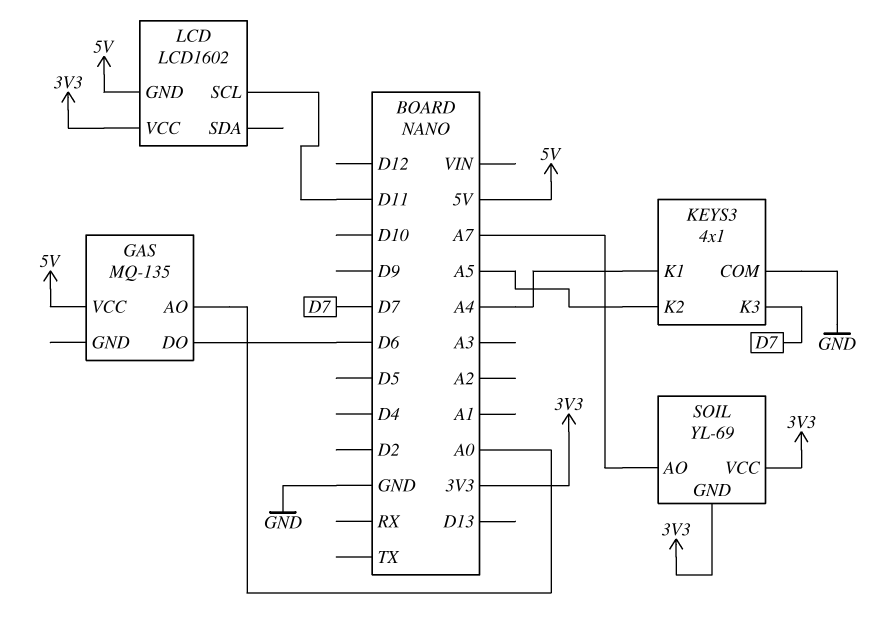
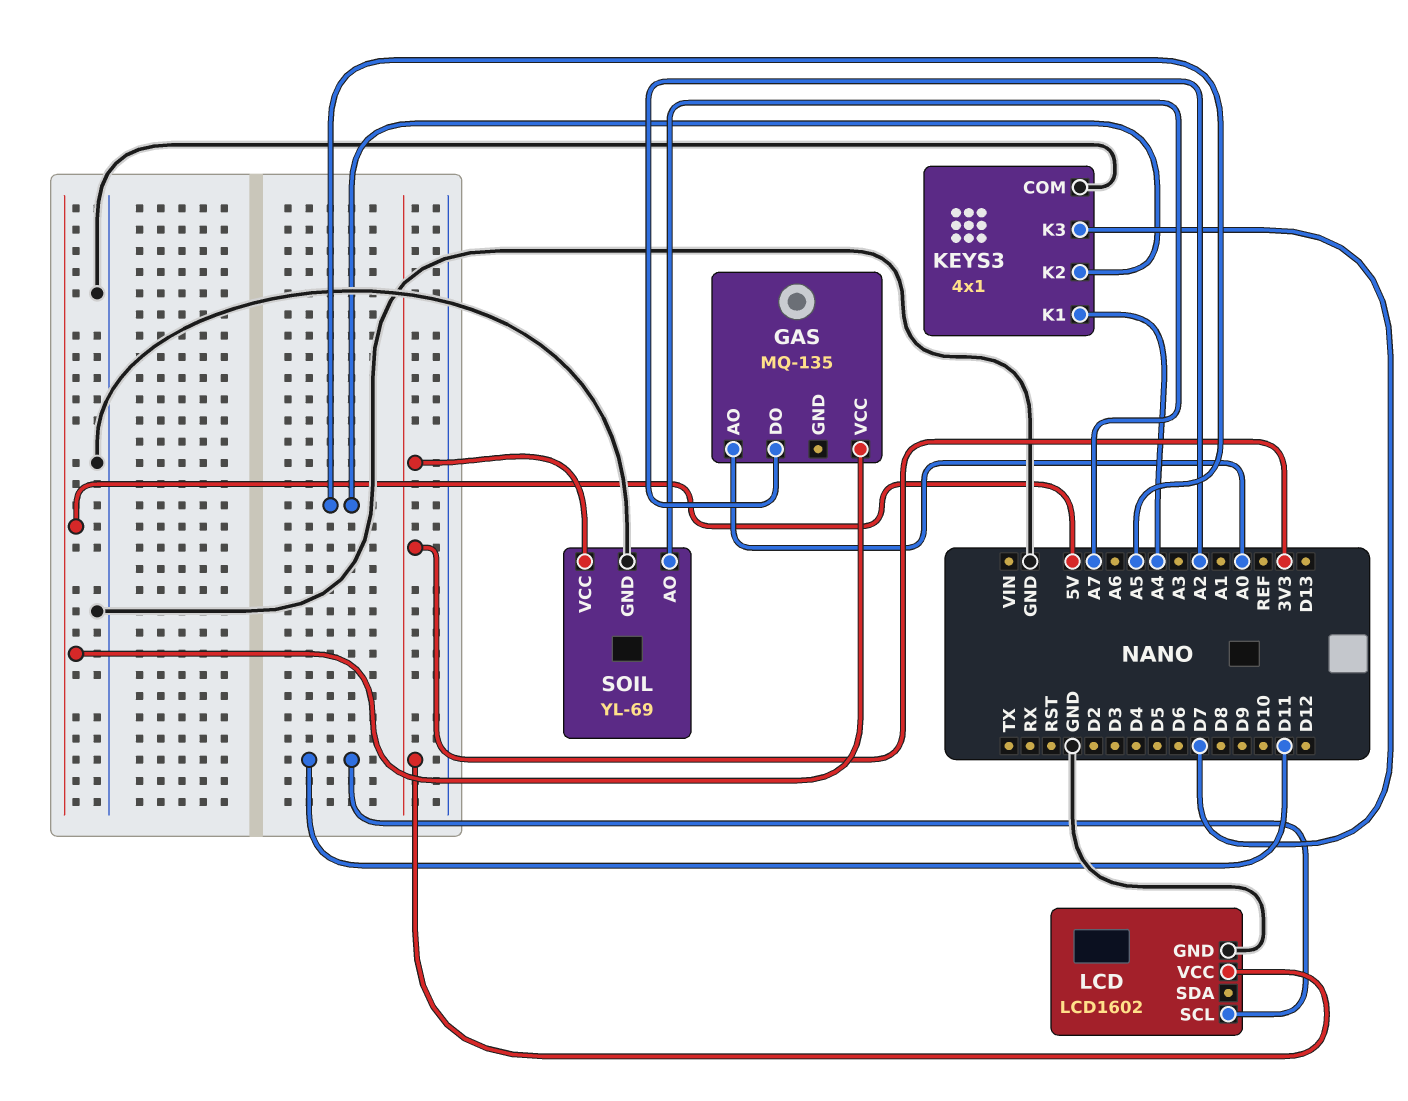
GAS pin DO: D6 -> A2
LCD pin GND: 5V -> GND
SOIL pin GND: 3V3 -> GND

